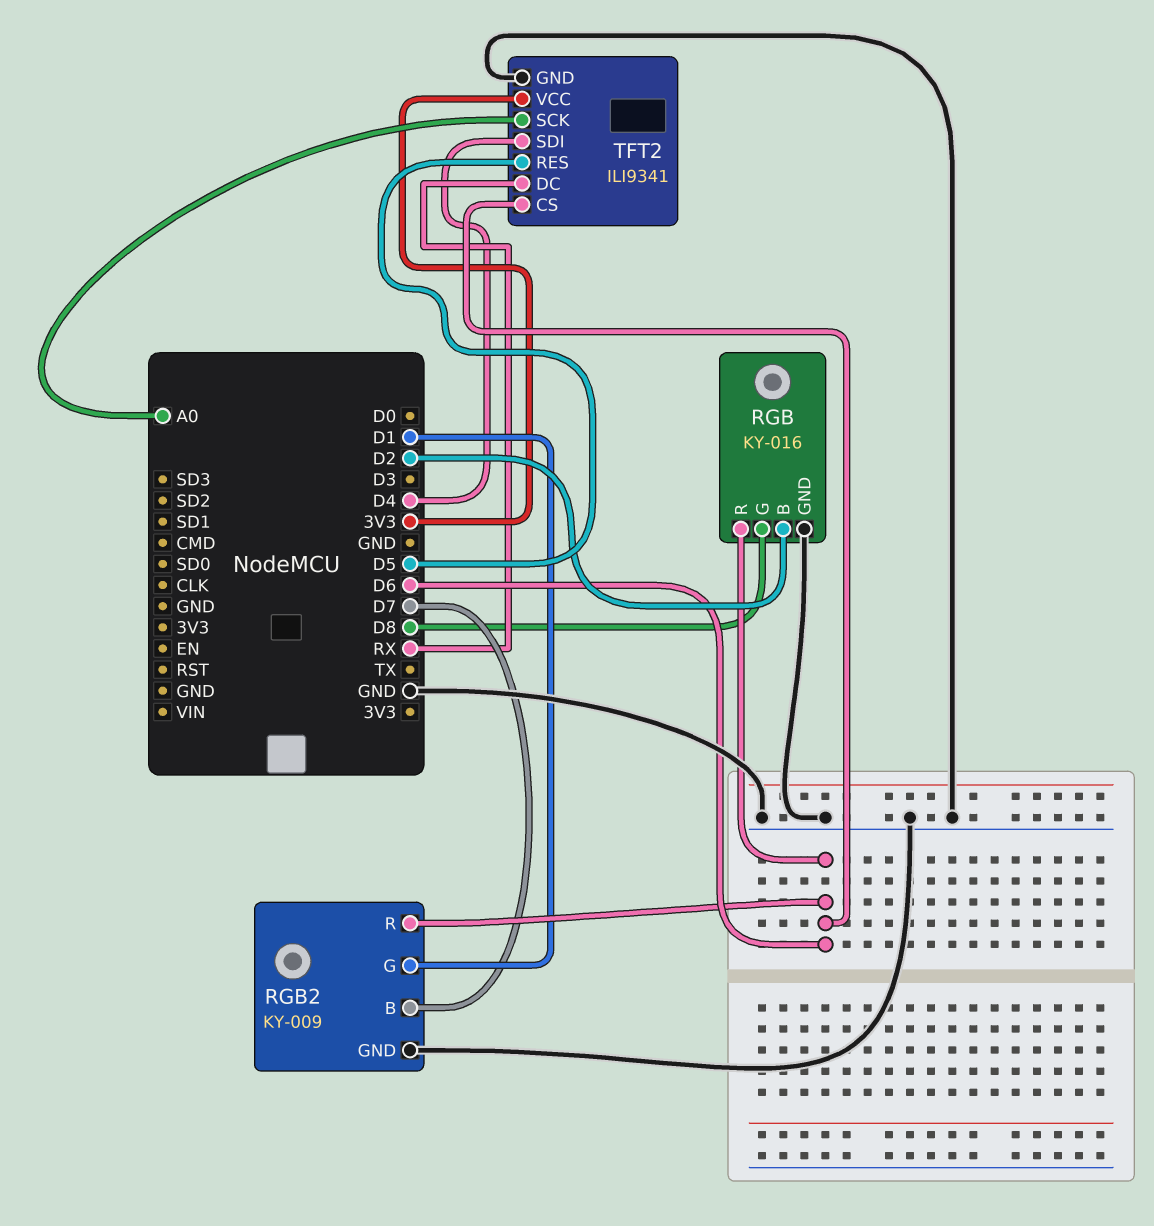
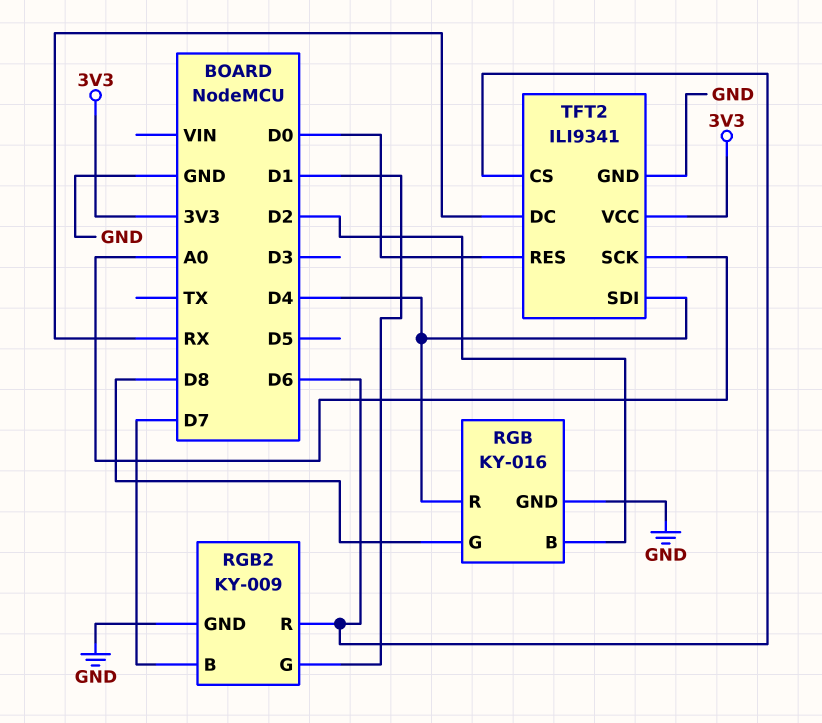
RGB pin R: D6 -> D4
TFT2 pin RES: D5 -> D0

